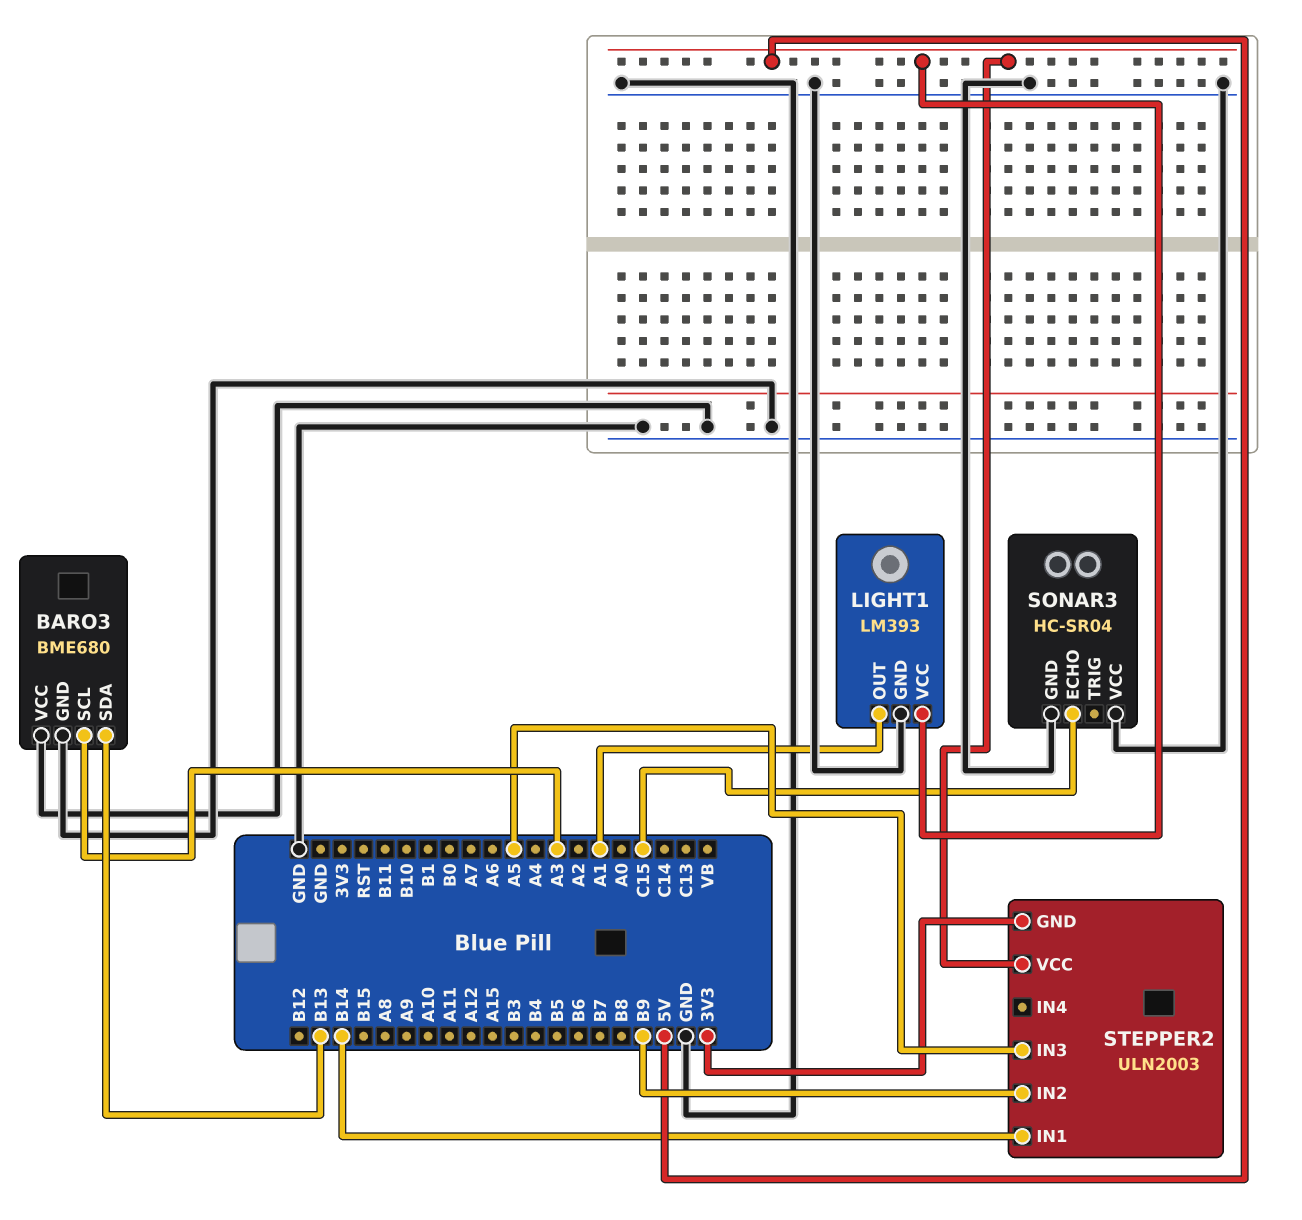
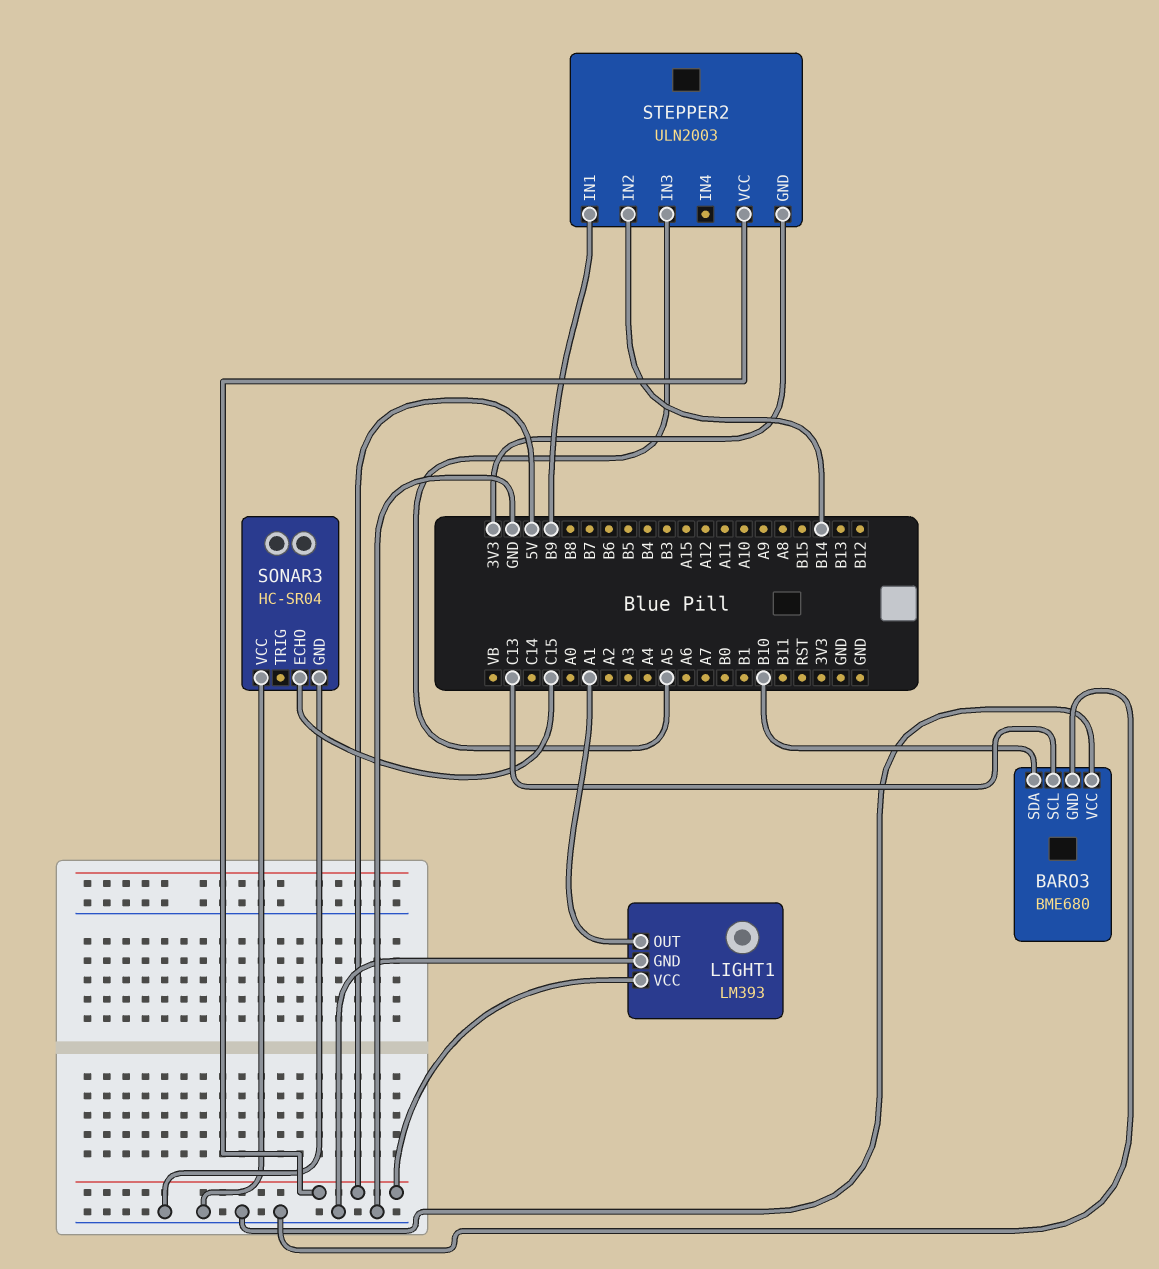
BARO3 pin SCL: A3 -> C13
BARO3 pin SDA: B13 -> B10
STEPPER2 pin IN1: B14 -> B9
STEPPER2 pin IN2: B9 -> B14

